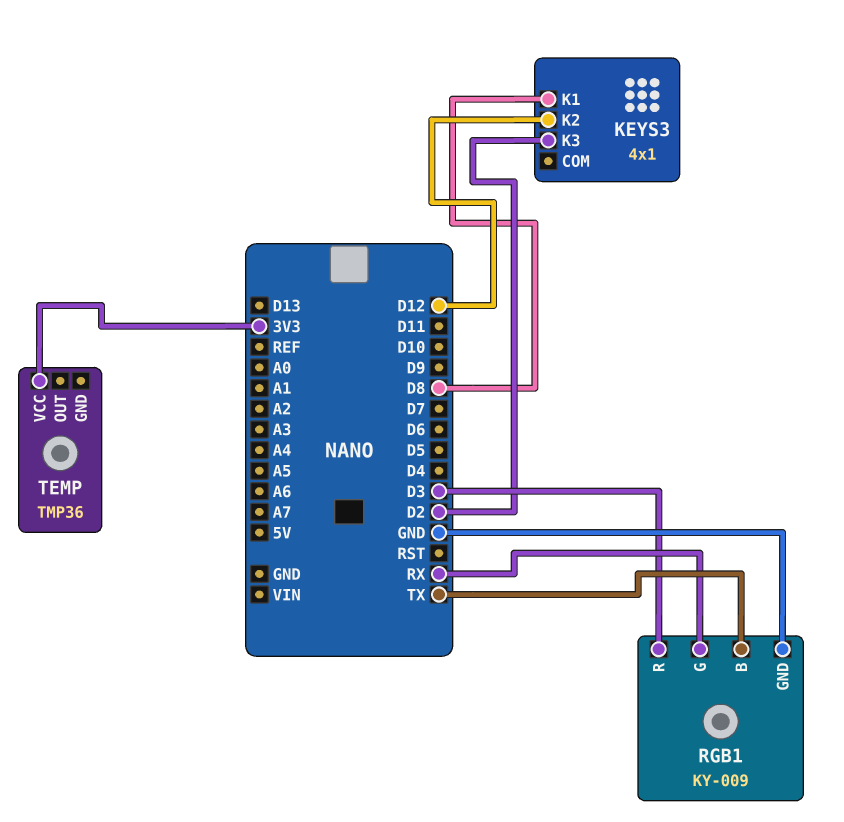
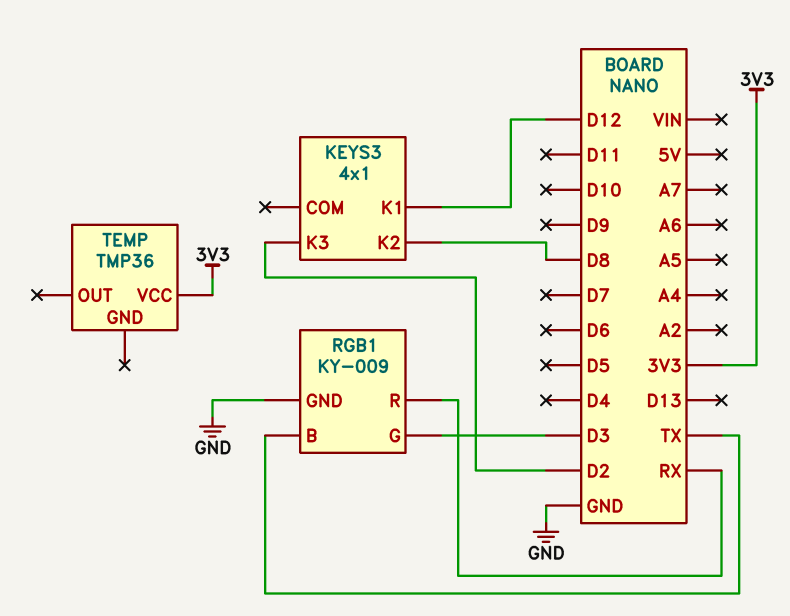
KEYS3 pin K1: D8 -> D12
KEYS3 pin K2: D12 -> D8
RGB1 pin G: RX -> D3
RGB1 pin R: D3 -> RX

